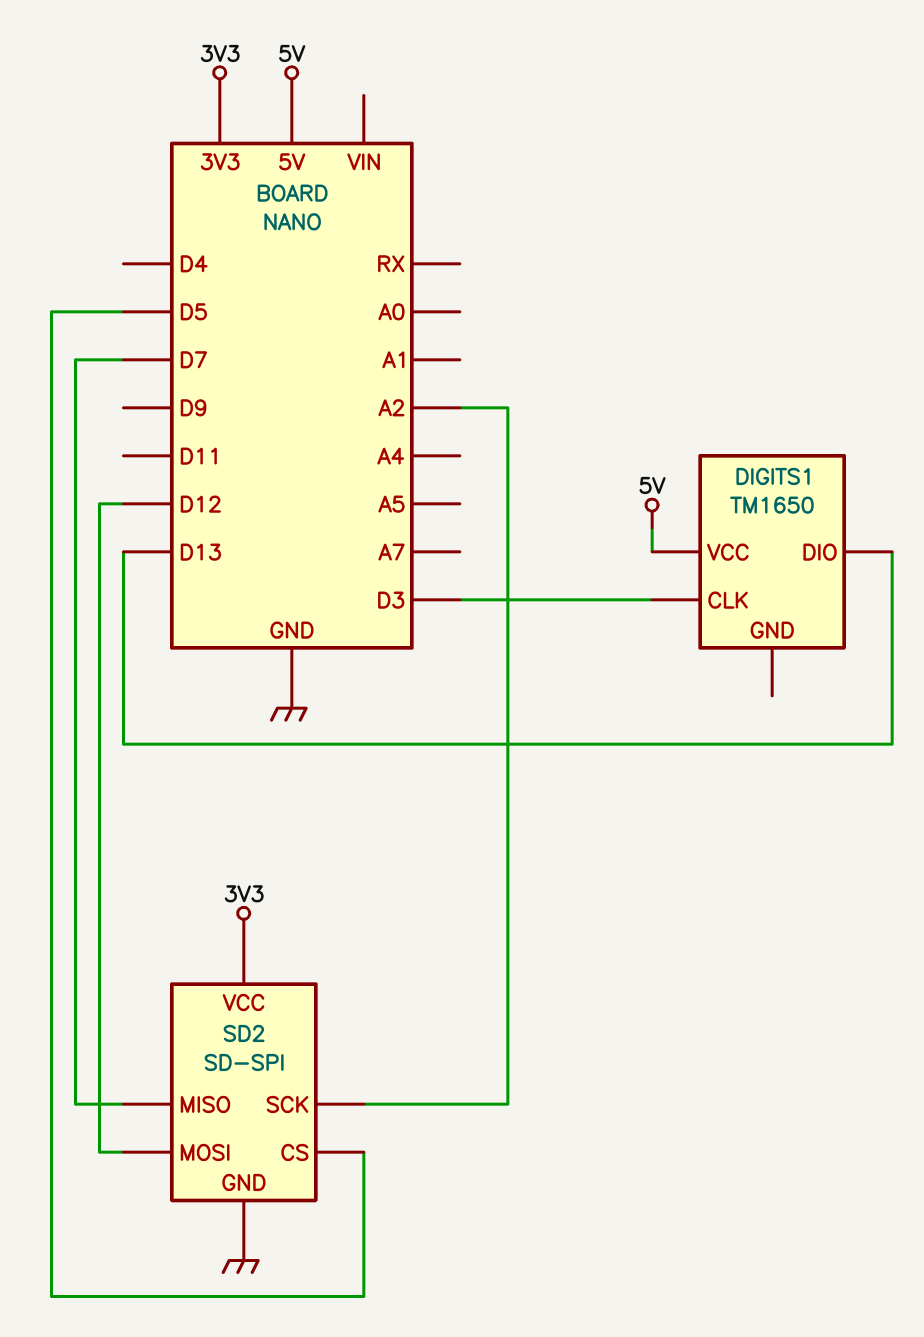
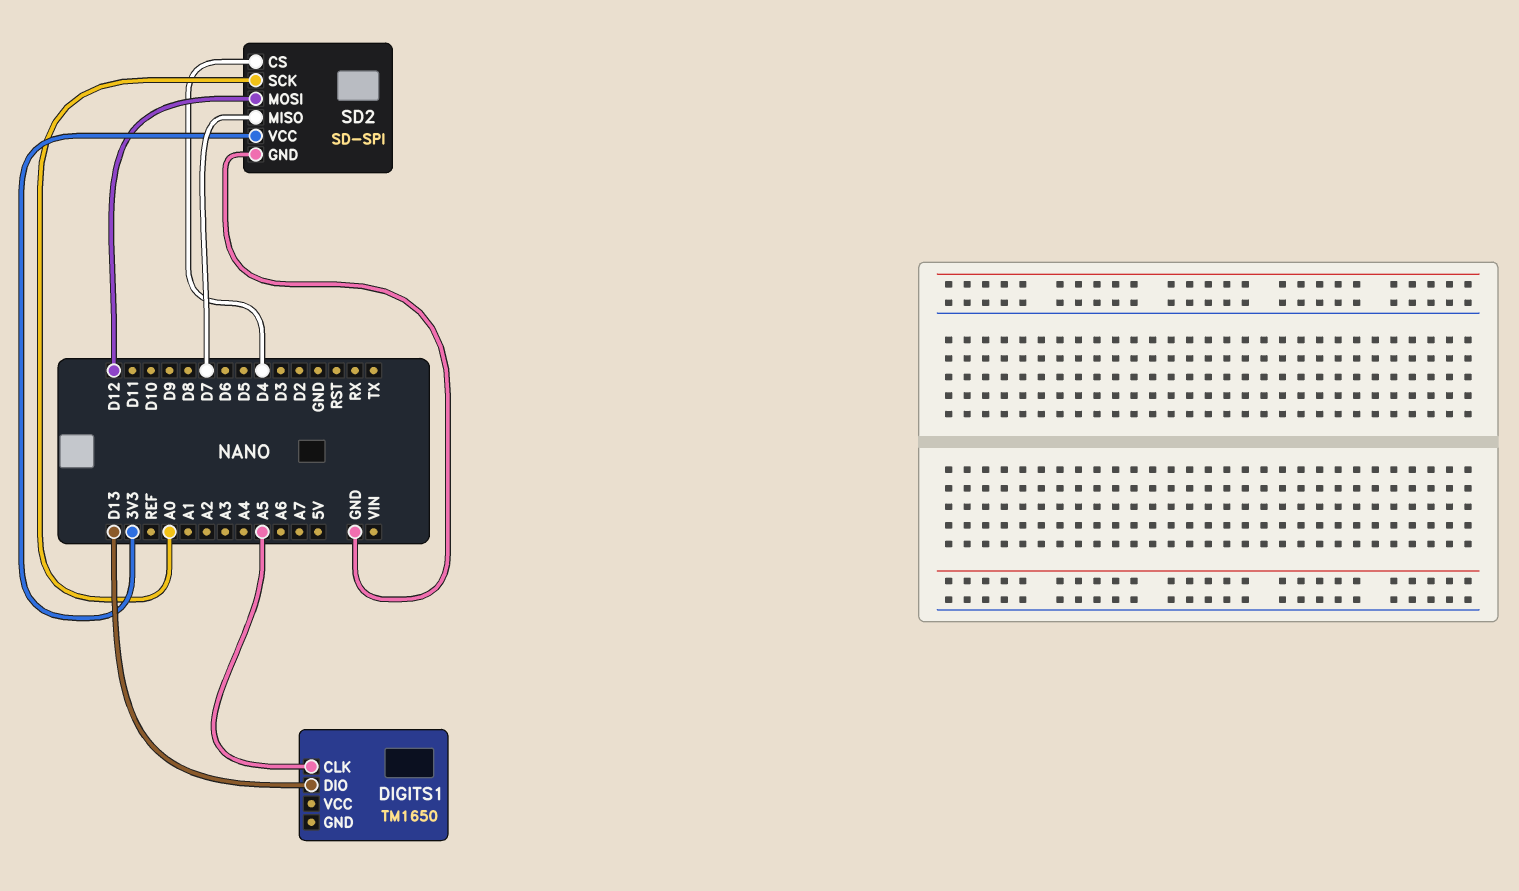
DIGITS1 pin CLK: D3 -> A5
DIGITS1 pin VCC: 5V -> none
SD2 pin CS: D5 -> D4
SD2 pin SCK: A2 -> A0

